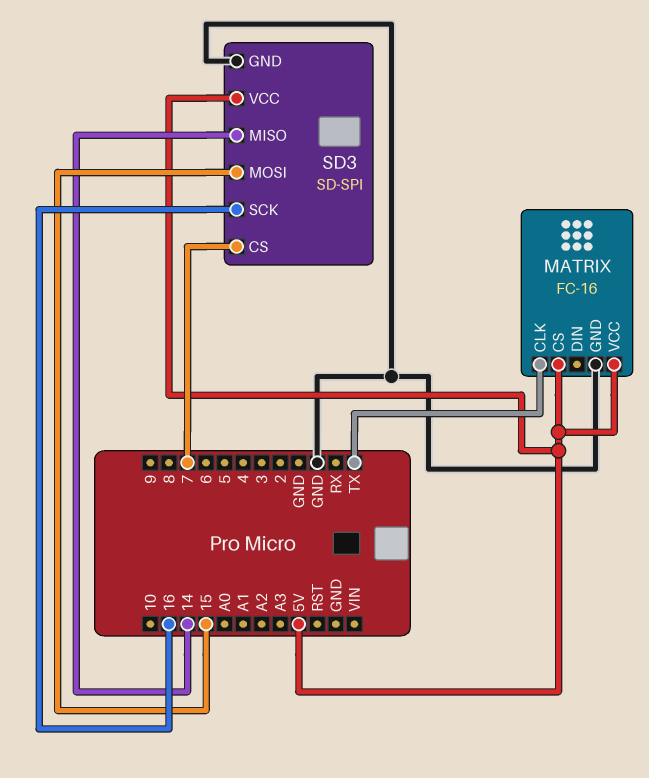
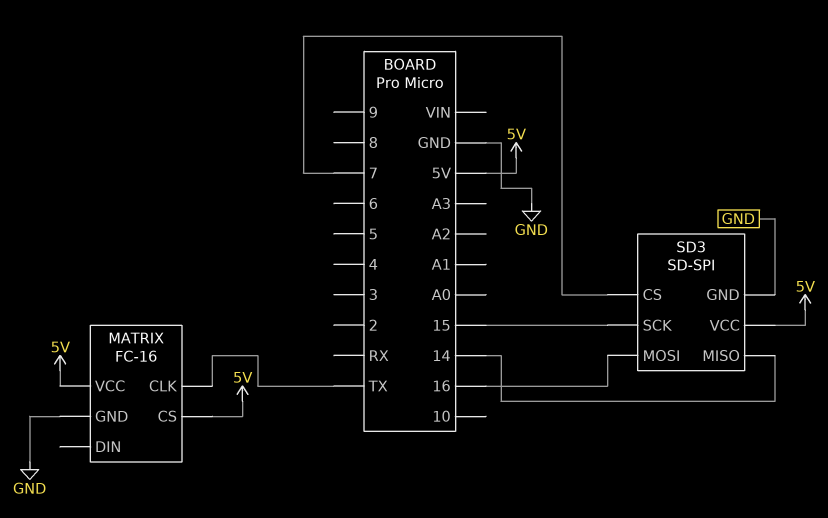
SD3 pin MOSI: 15 -> 16
SD3 pin SCK: 16 -> 15

